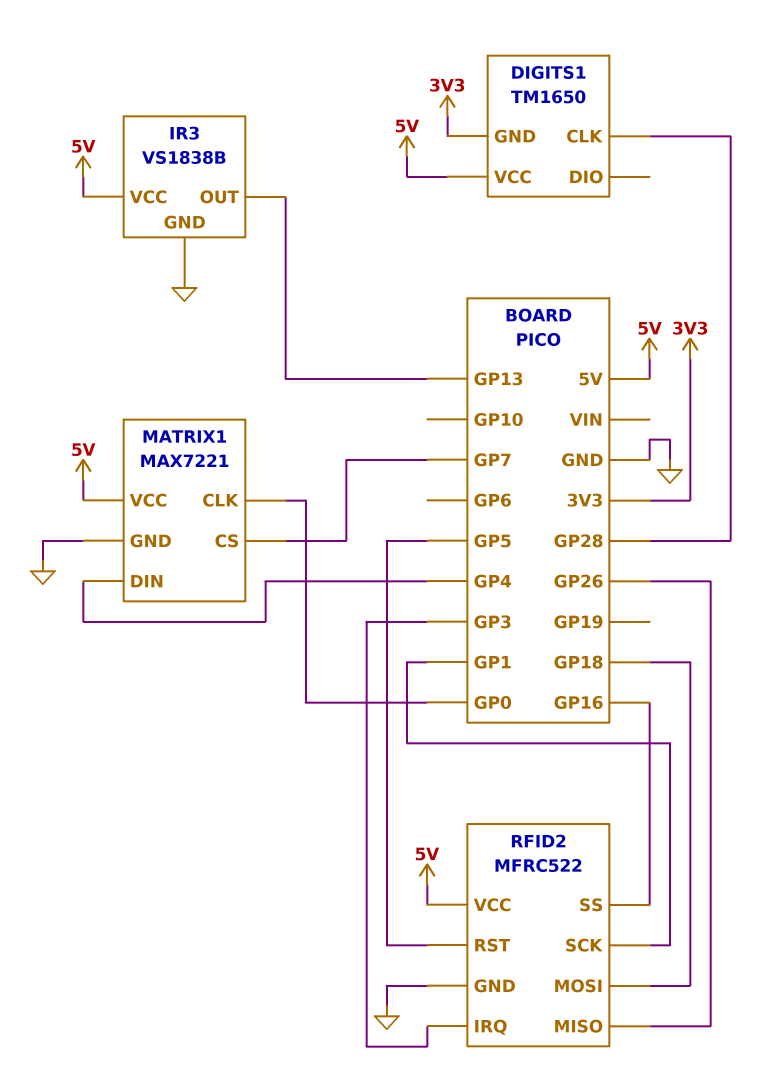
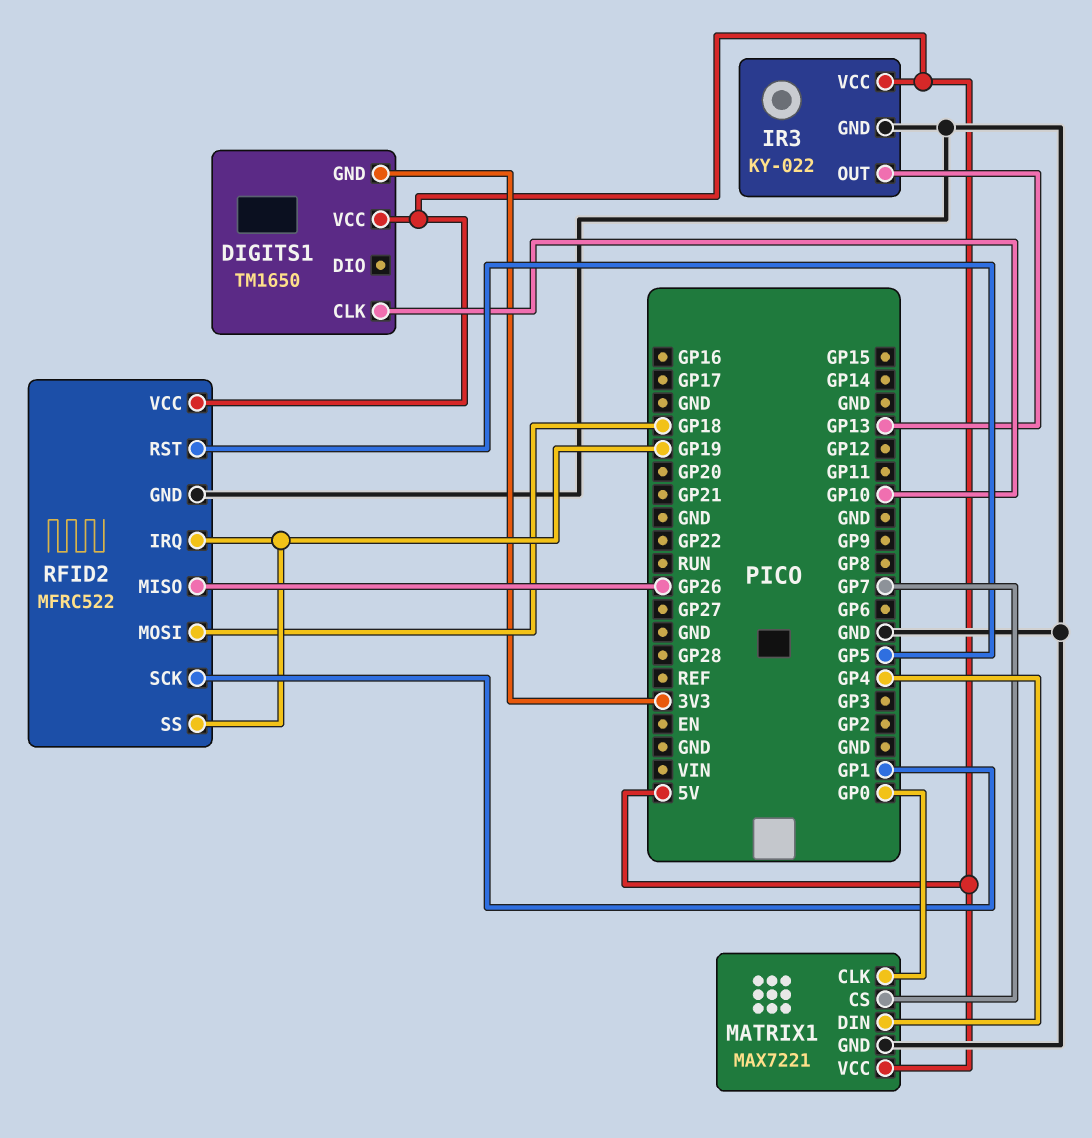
DIGITS1 pin CLK: GP28 -> GP10
IR3: VS1838B -> KY-022
RFID2 pin IRQ: GP3 -> GP19
RFID2 pin SS: GP16 -> GP19

